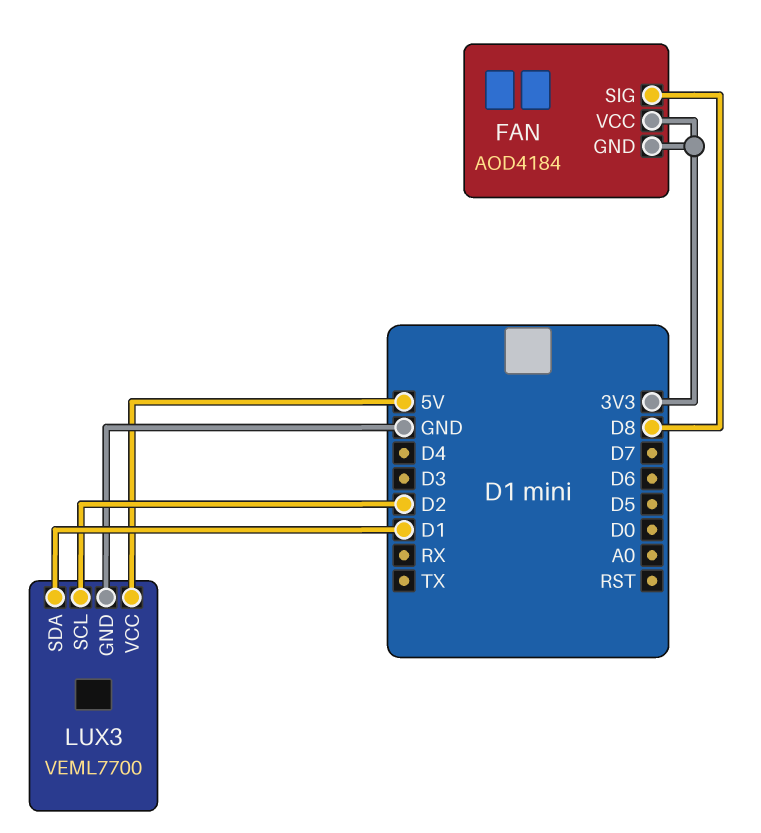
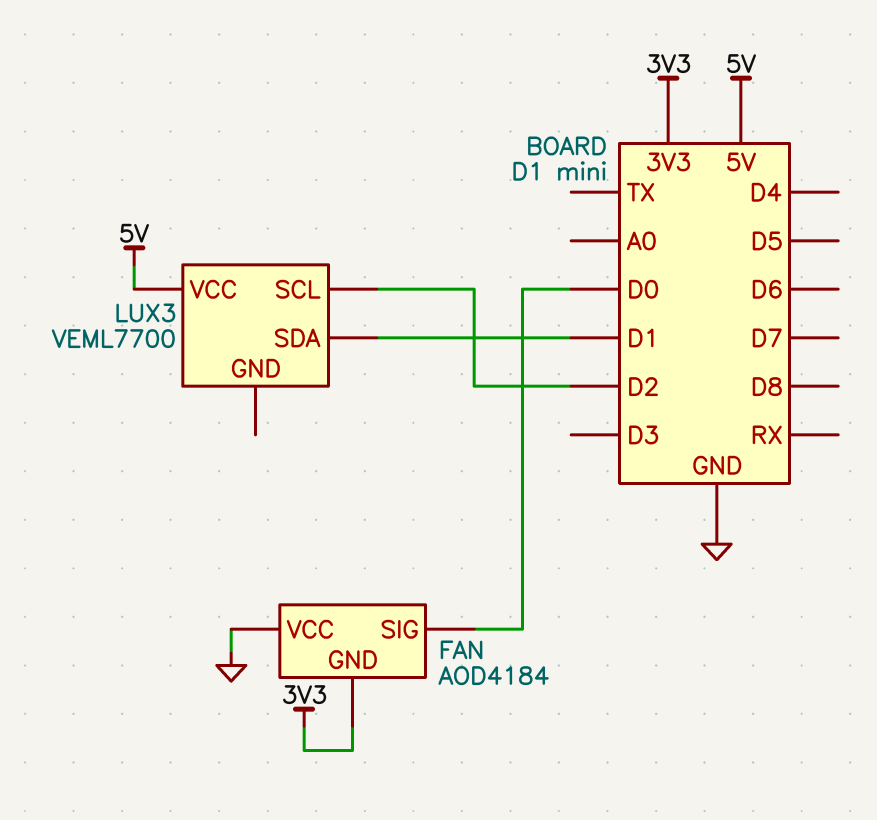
FAN pin SIG: D8 -> D0
FAN pin VCC: 3V3 -> GND
LUX3 pin GND: GND -> none

